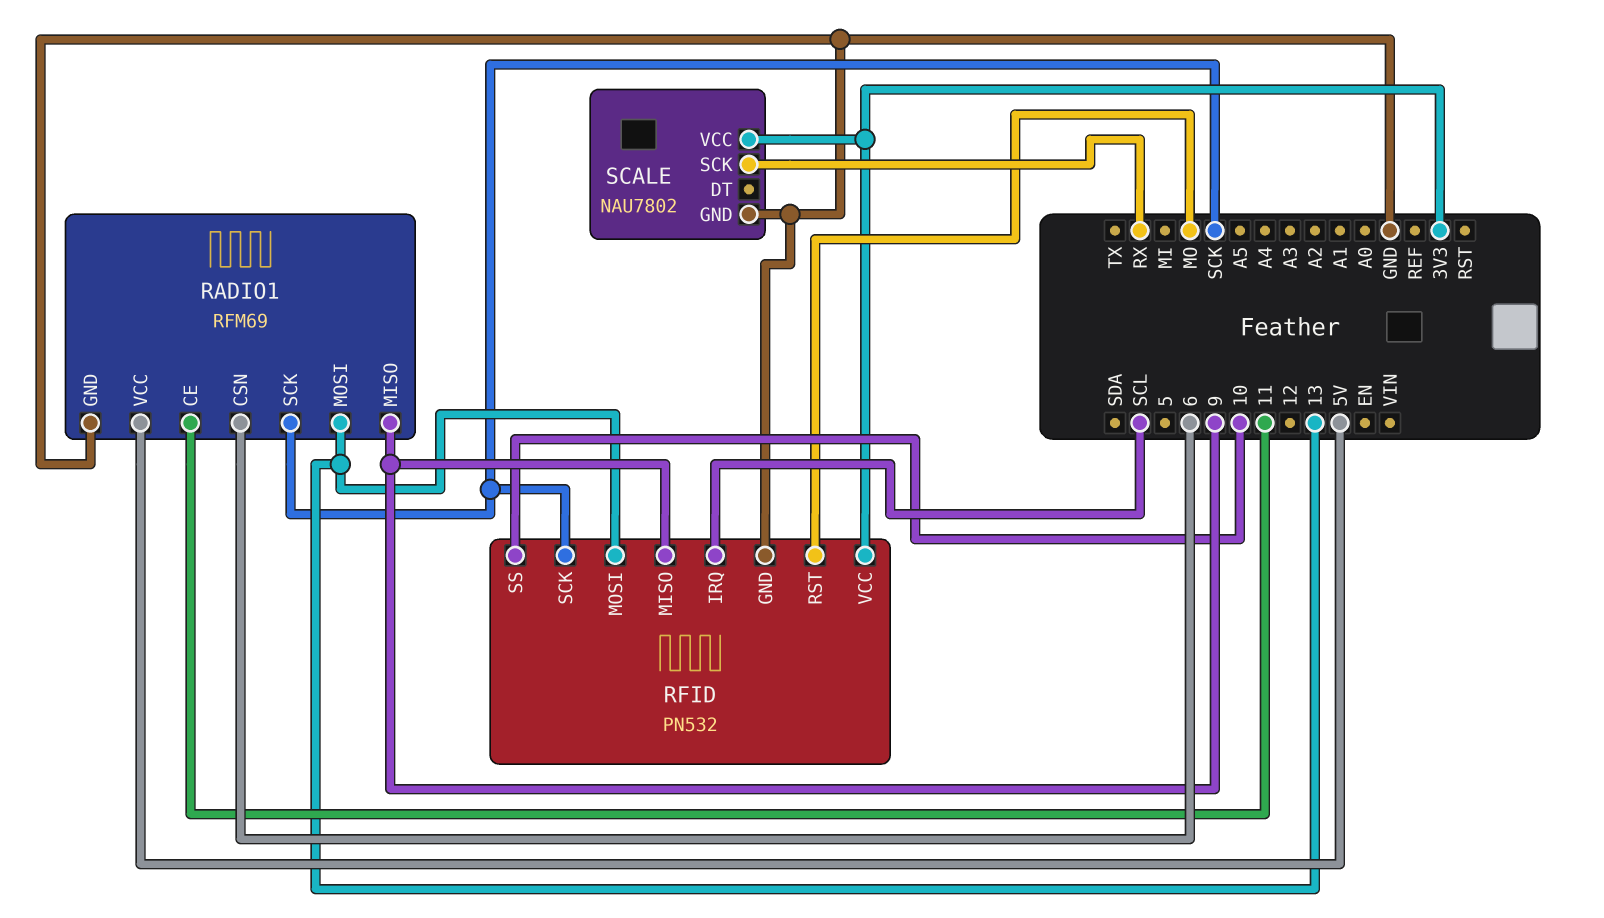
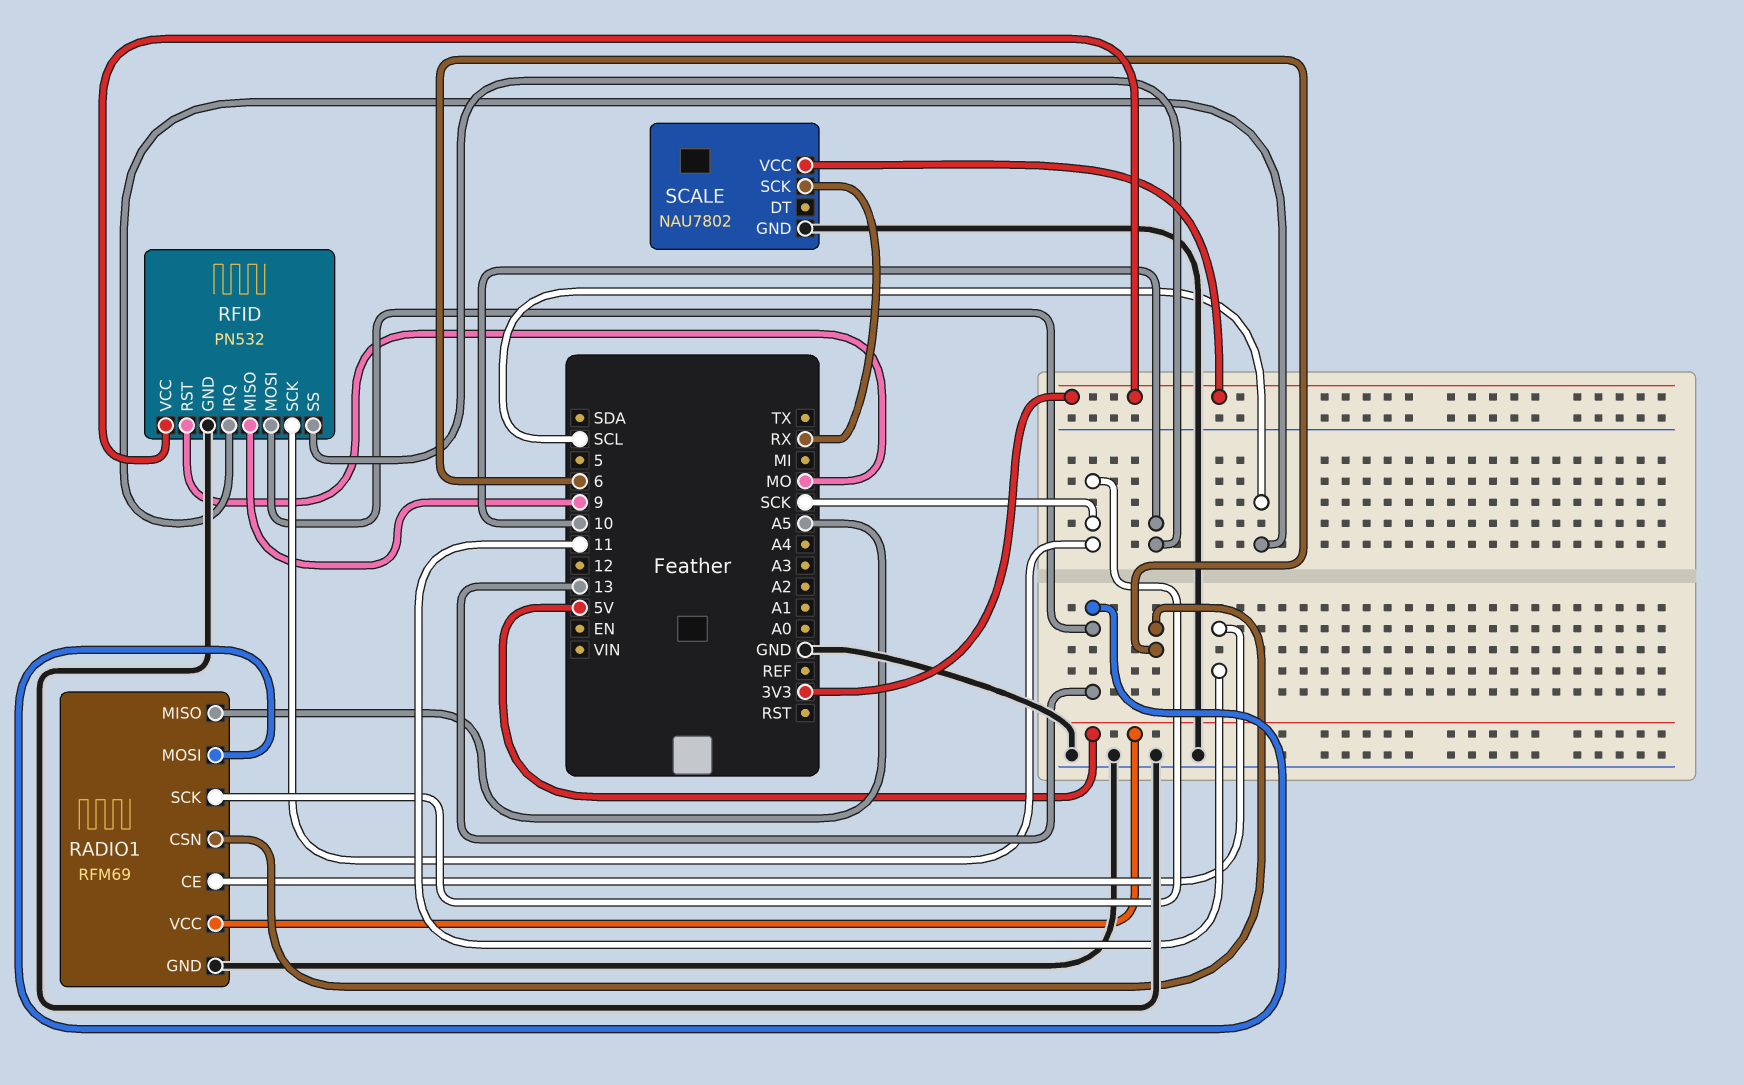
RADIO1 pin MISO: 9 -> A5

